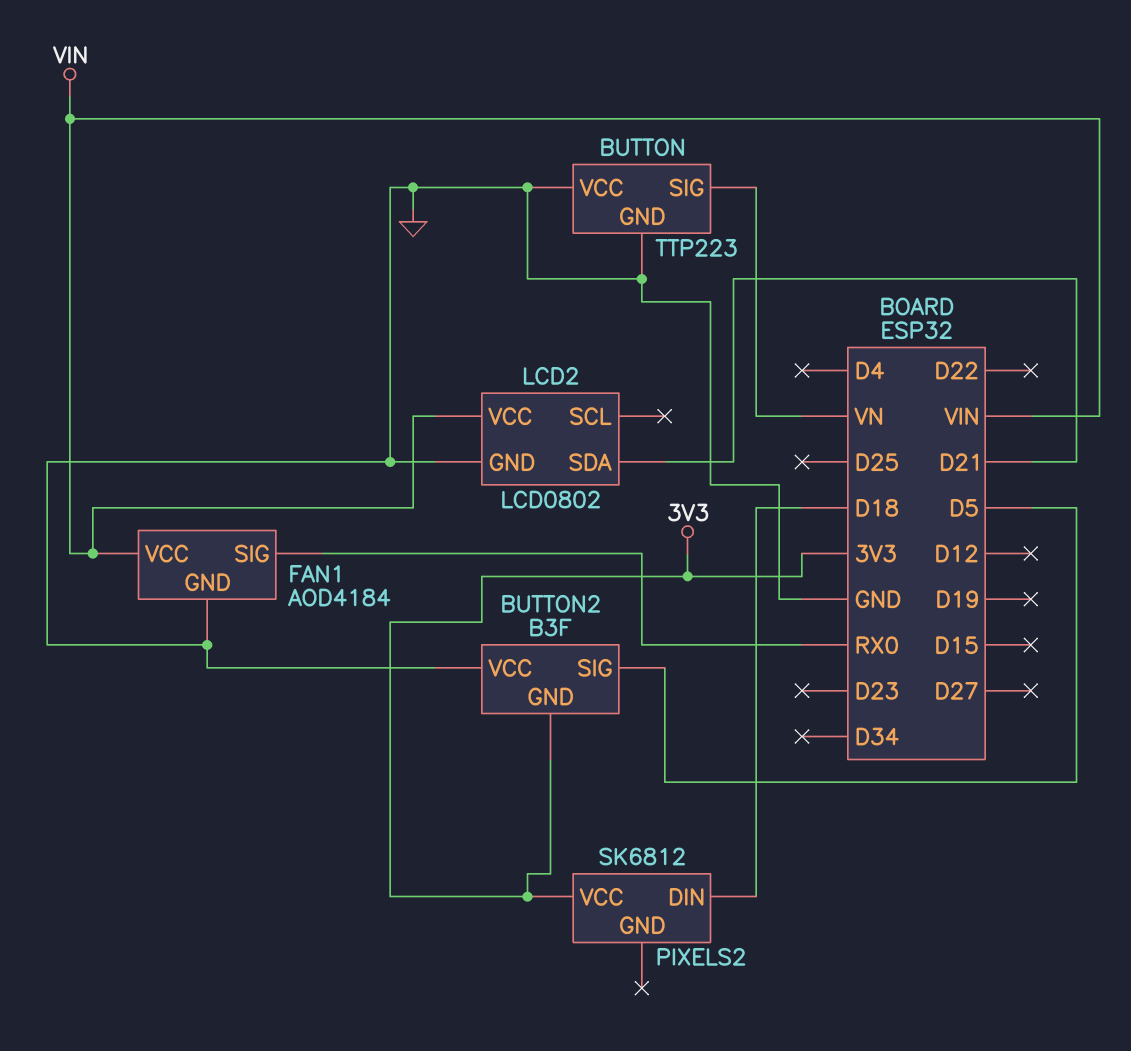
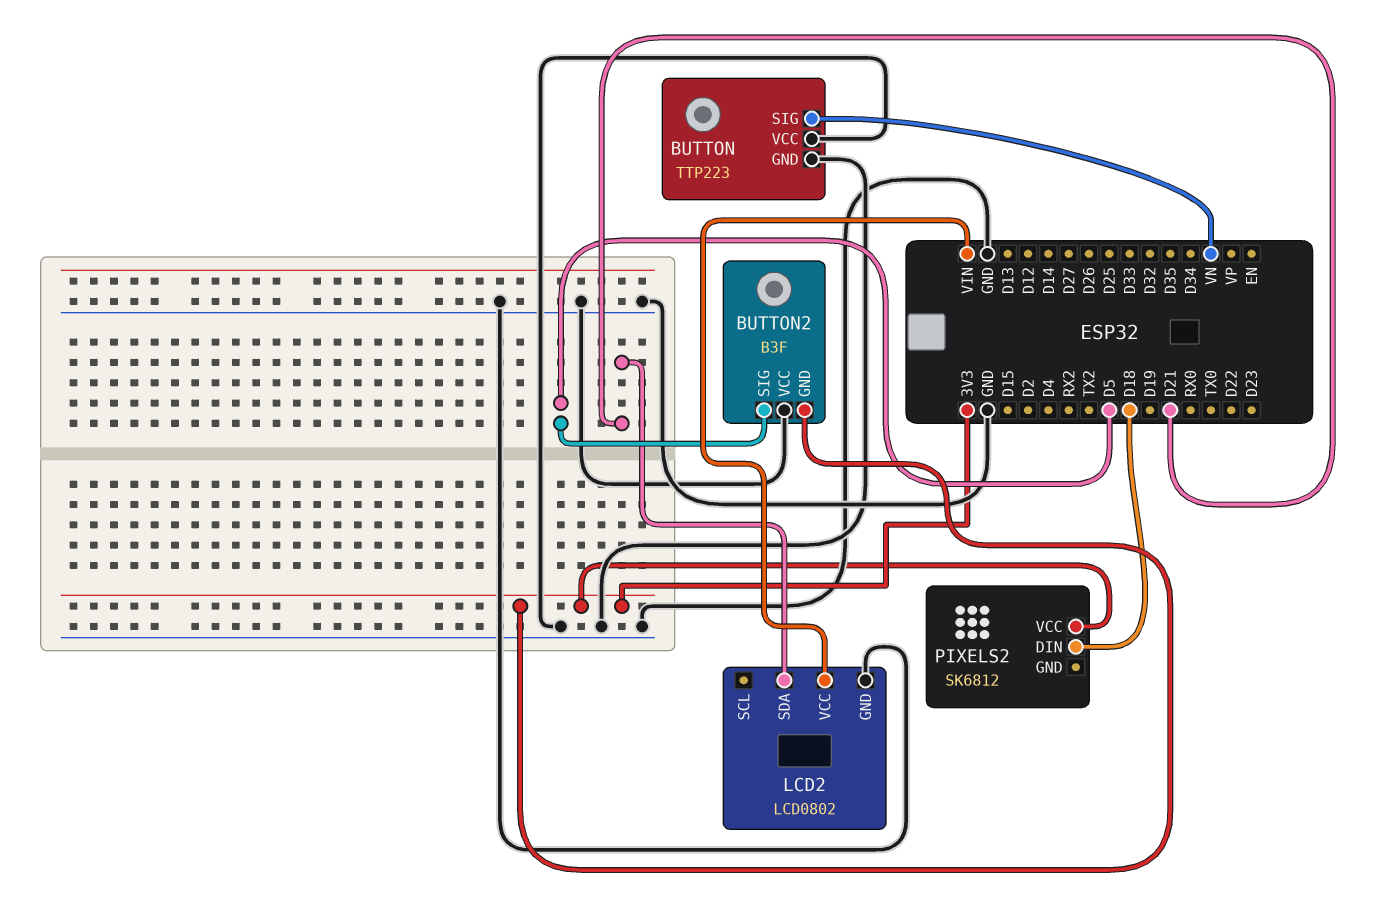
FAN1: AOD4184 -> none
FAN1 pin GND: GND -> none
FAN1 pin SIG: RX0 -> none
FAN1 pin VCC: VIN -> none

